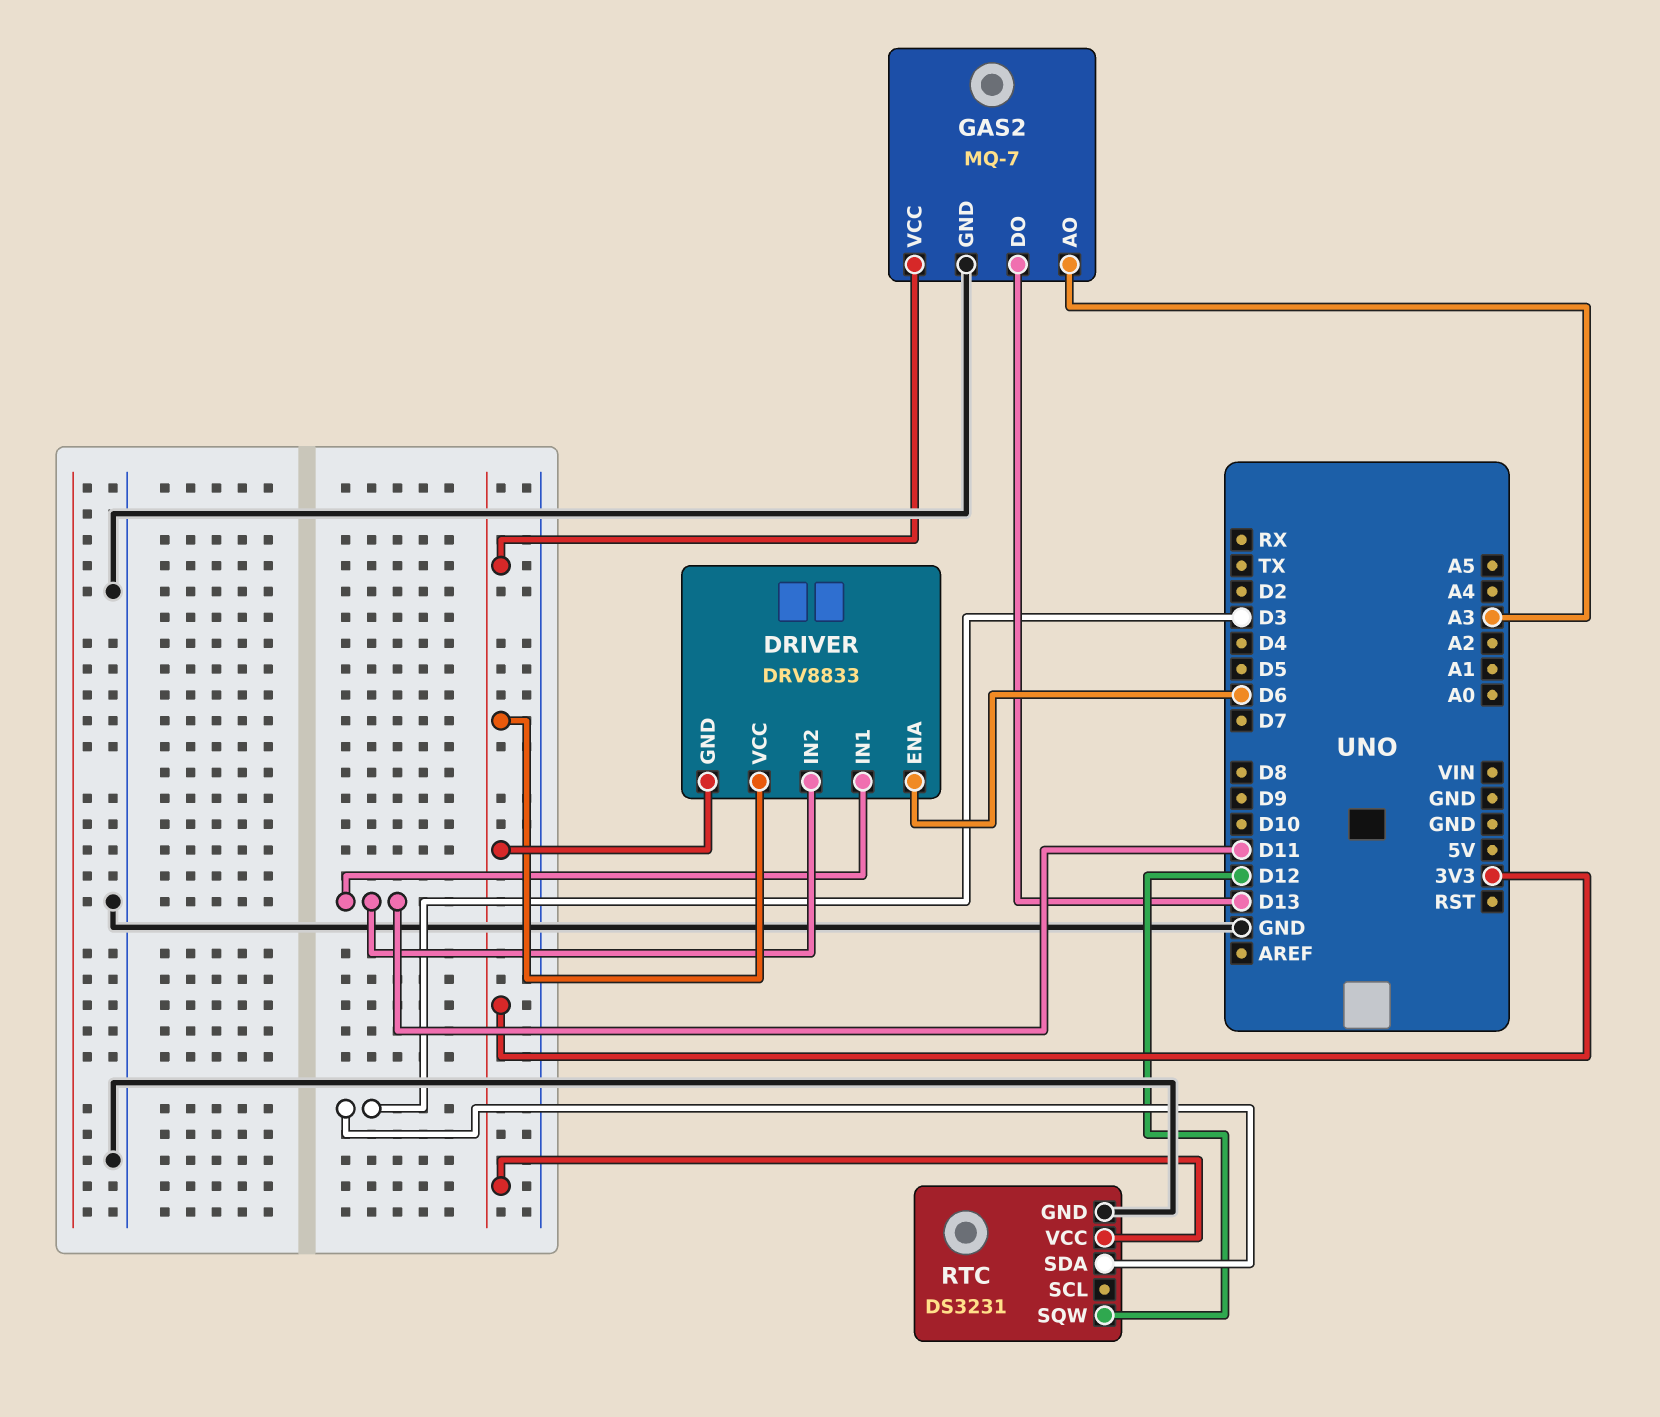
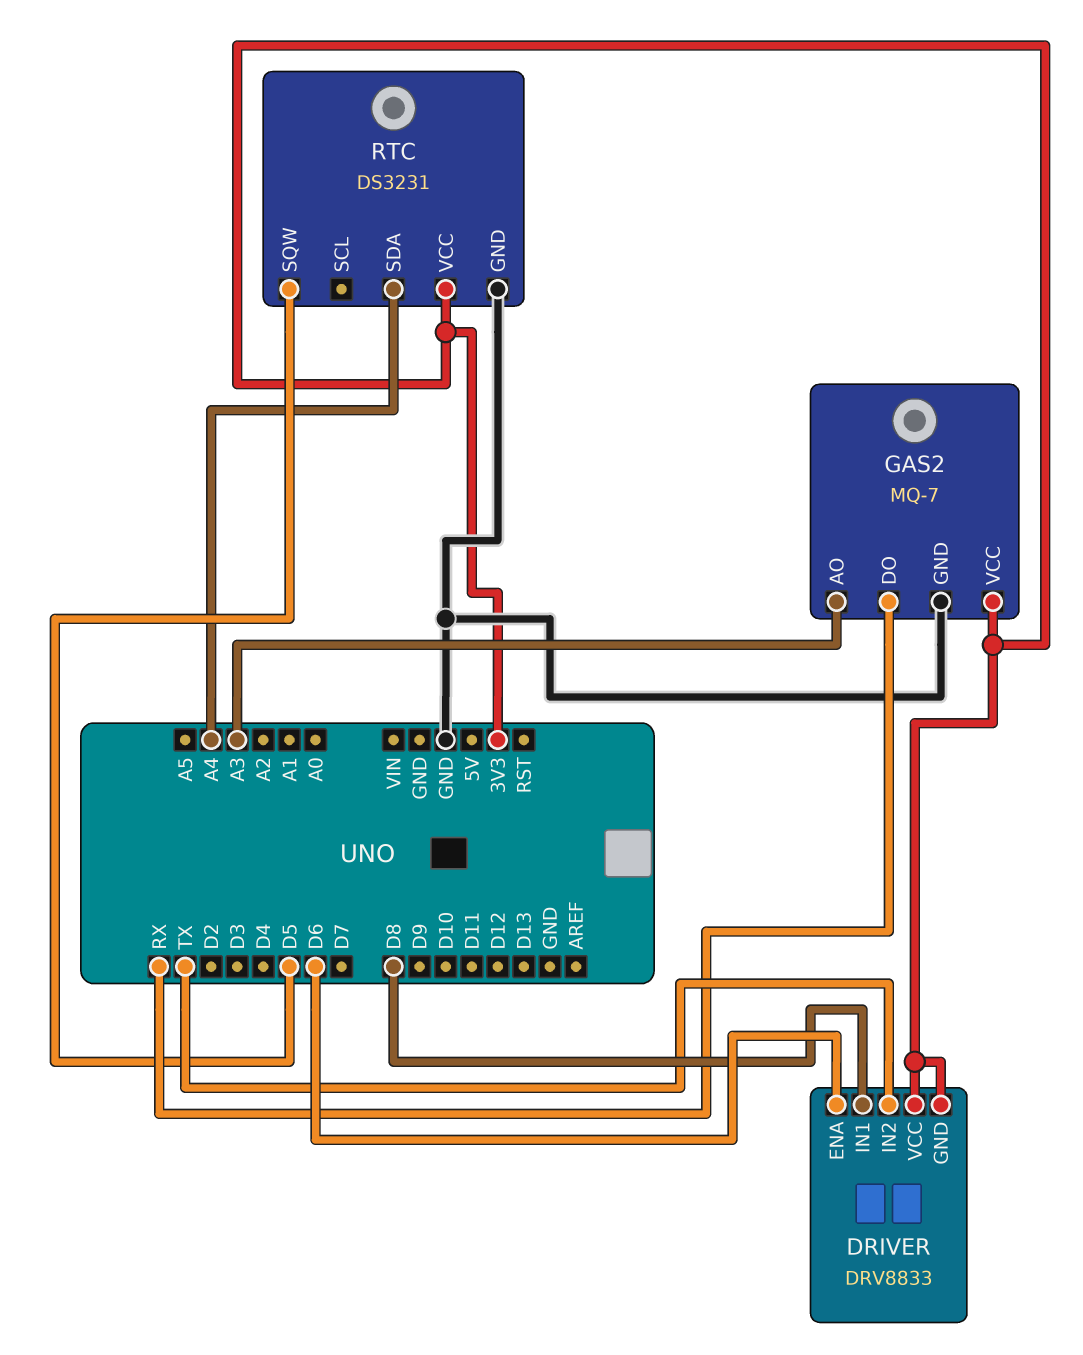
DRIVER pin IN1: D11 -> D8
DRIVER pin IN2: D11 -> TX
GAS2 pin DO: D13 -> RX
RTC pin SDA: D3 -> A4
RTC pin SQW: D12 -> D5

